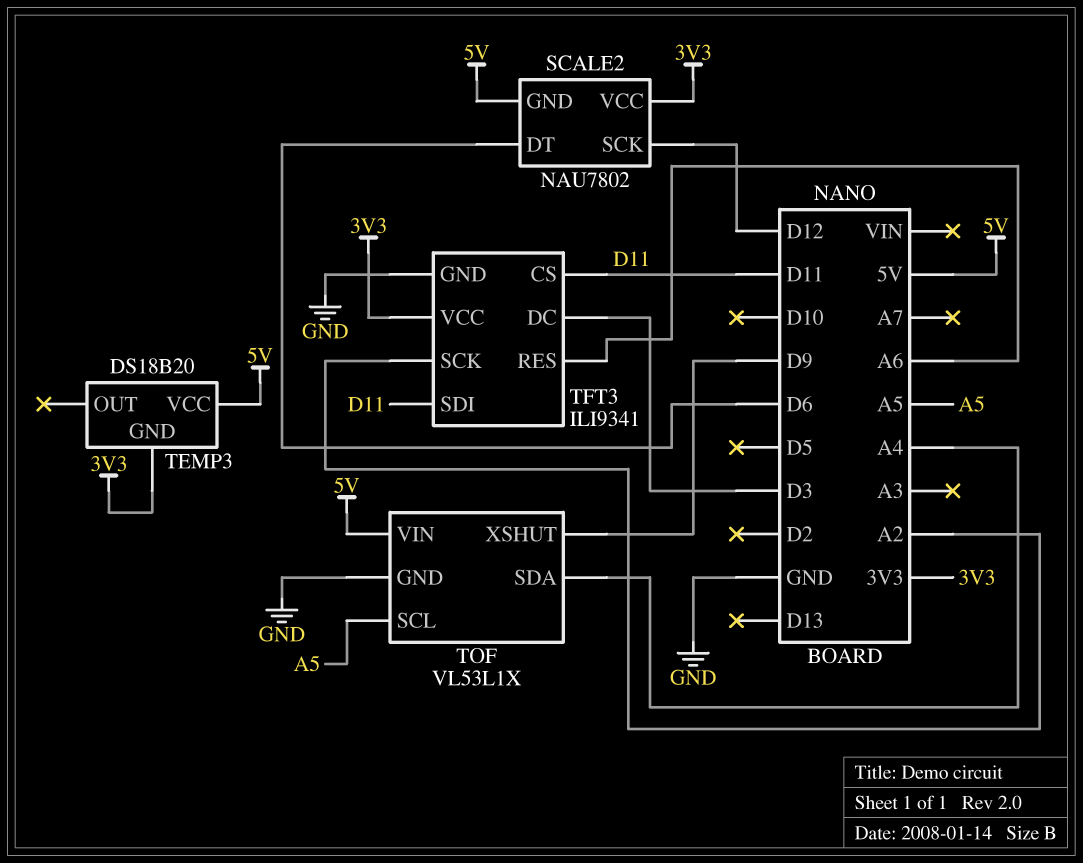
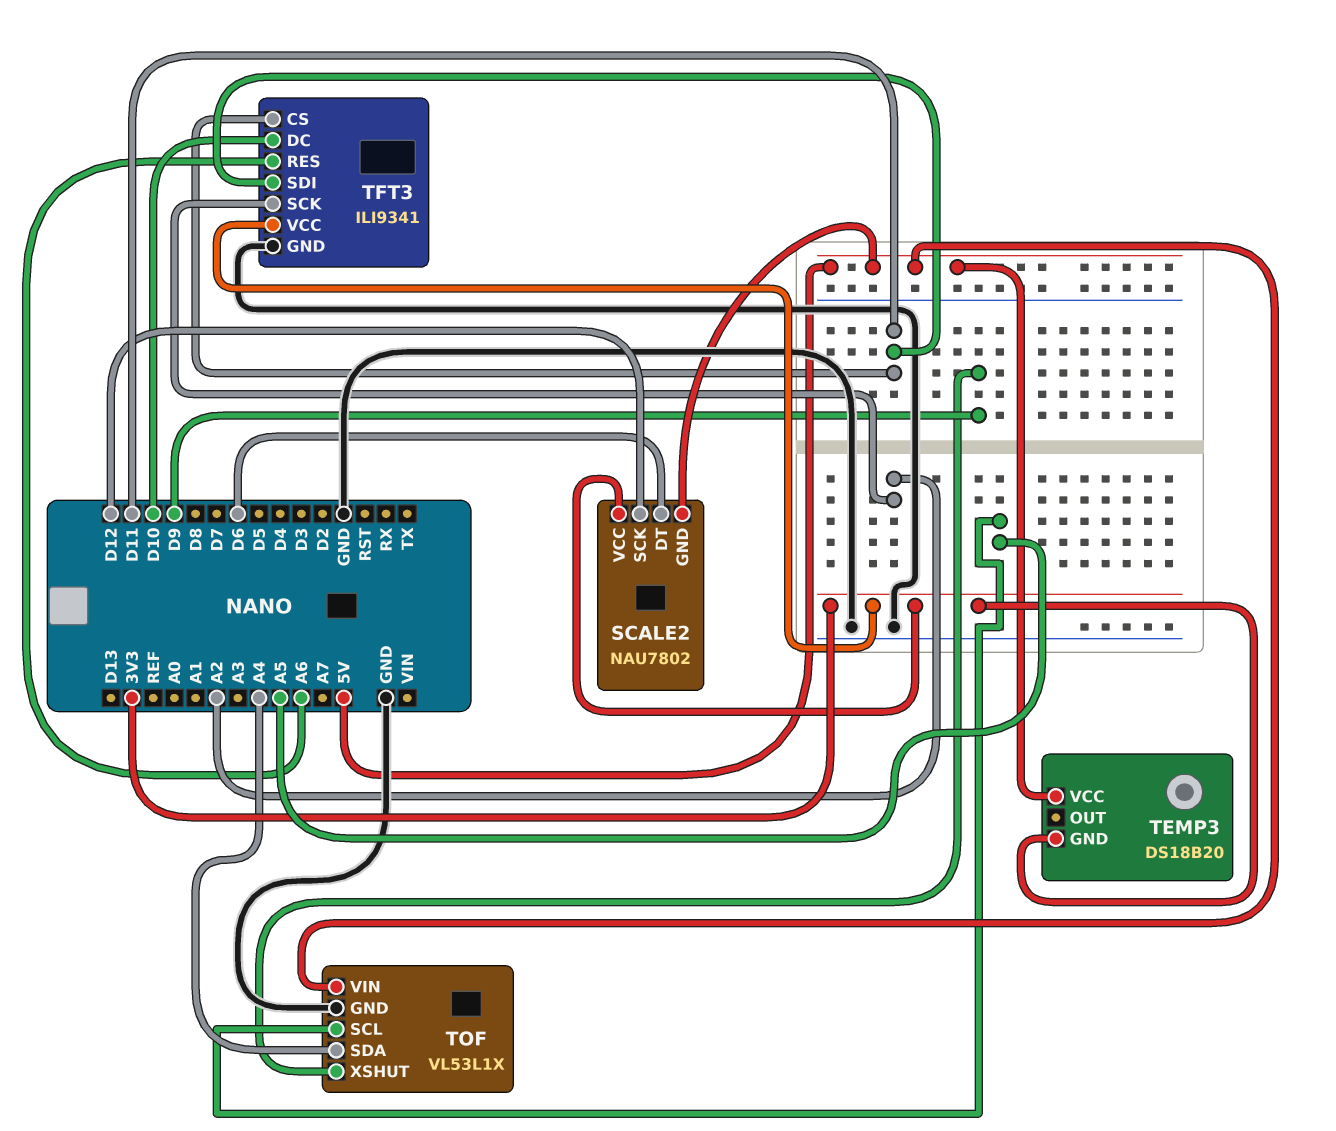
TFT3 pin DC: D3 -> D10

